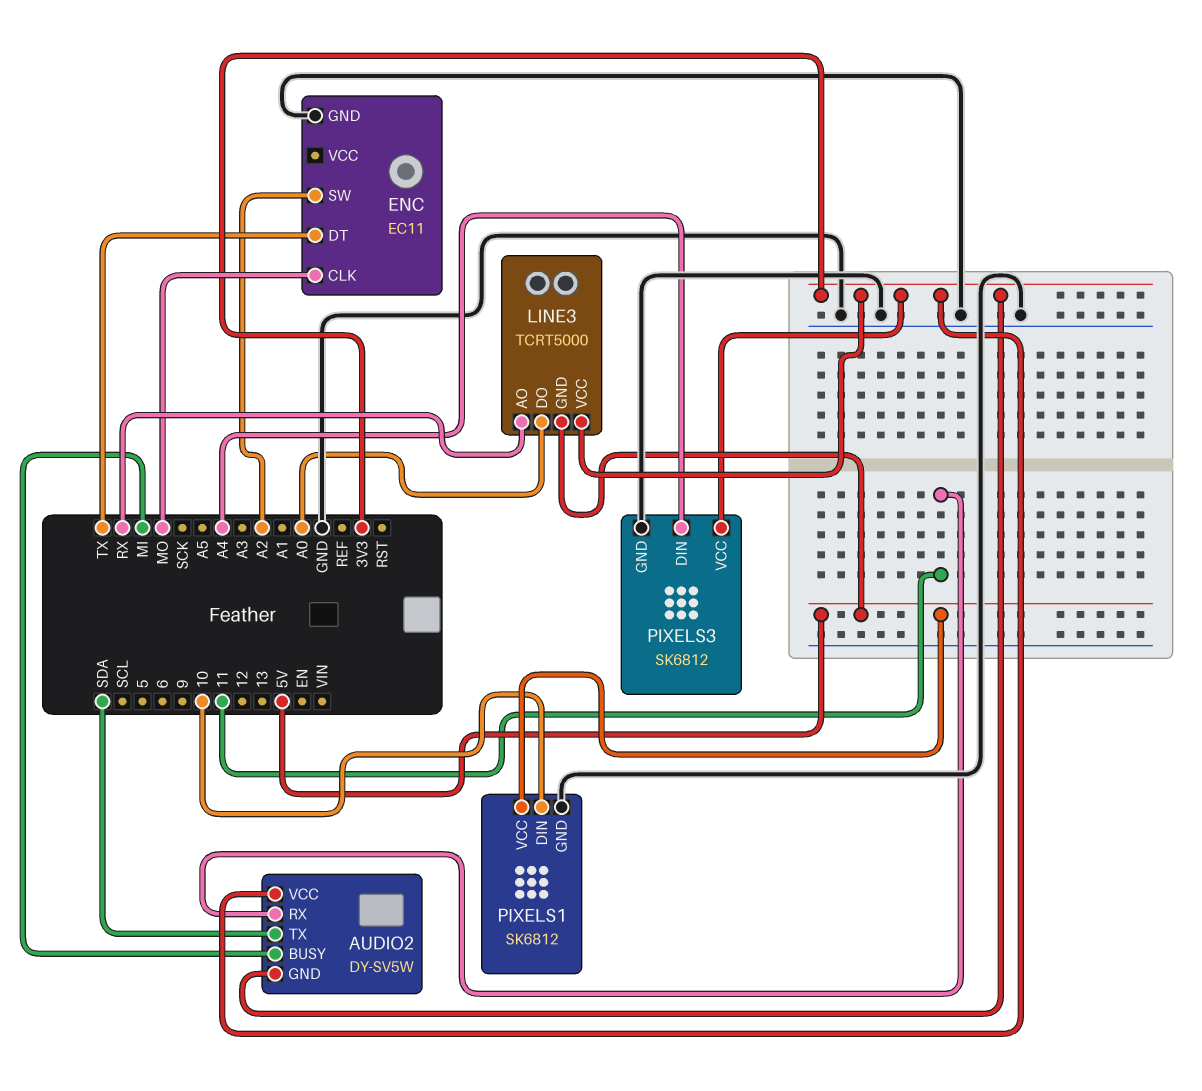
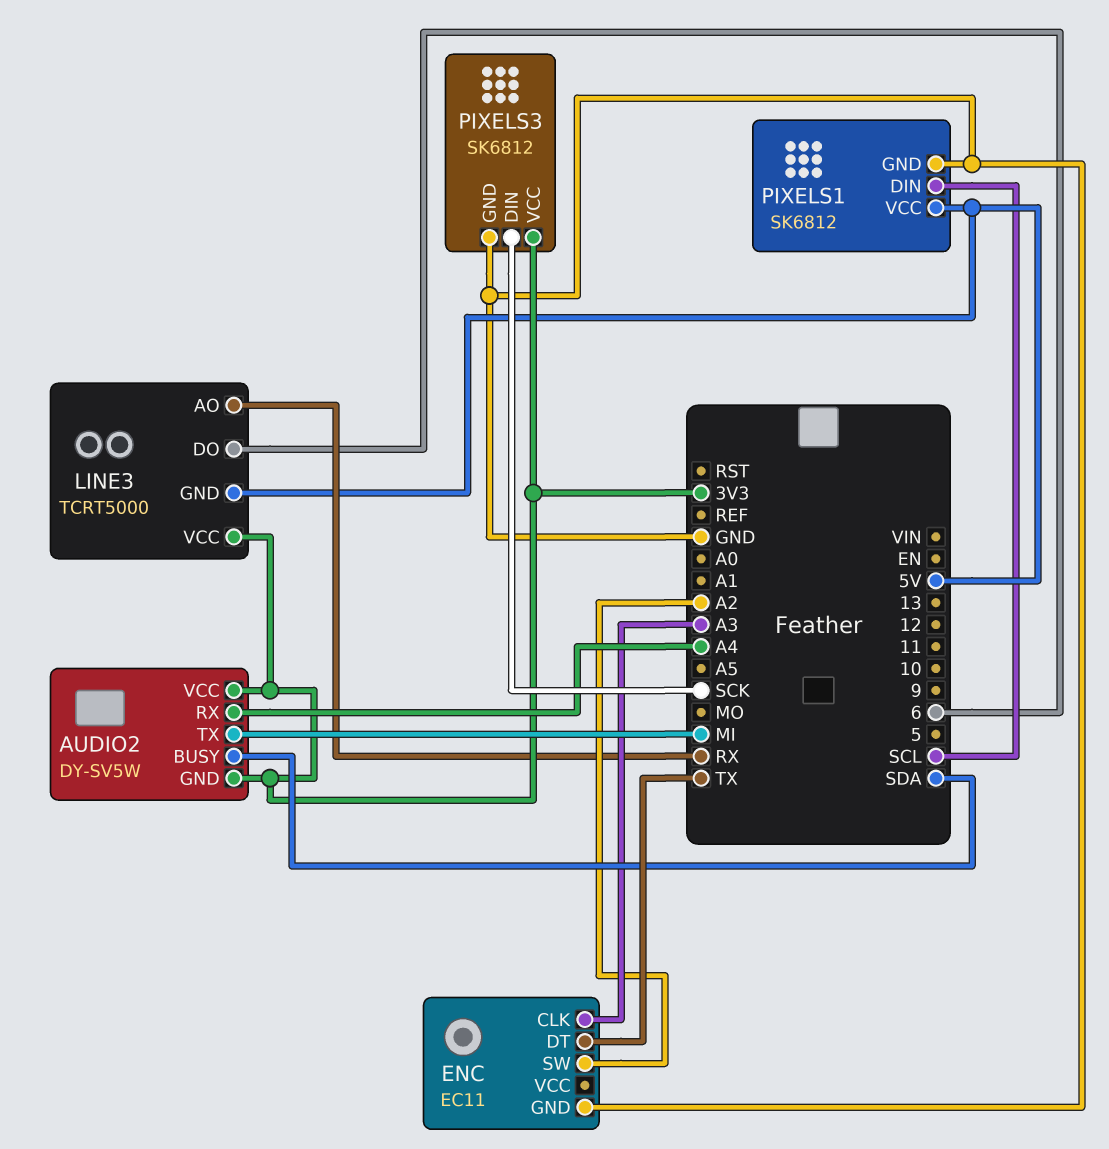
AUDIO2 pin BUSY: MI -> SDA
AUDIO2 pin RX: 11 -> A4
AUDIO2 pin TX: SDA -> MI
ENC pin CLK: MO -> A3
LINE3 pin DO: A0 -> 6
PIXELS1 pin DIN: 10 -> SCL
PIXELS3 pin DIN: A4 -> SCK

